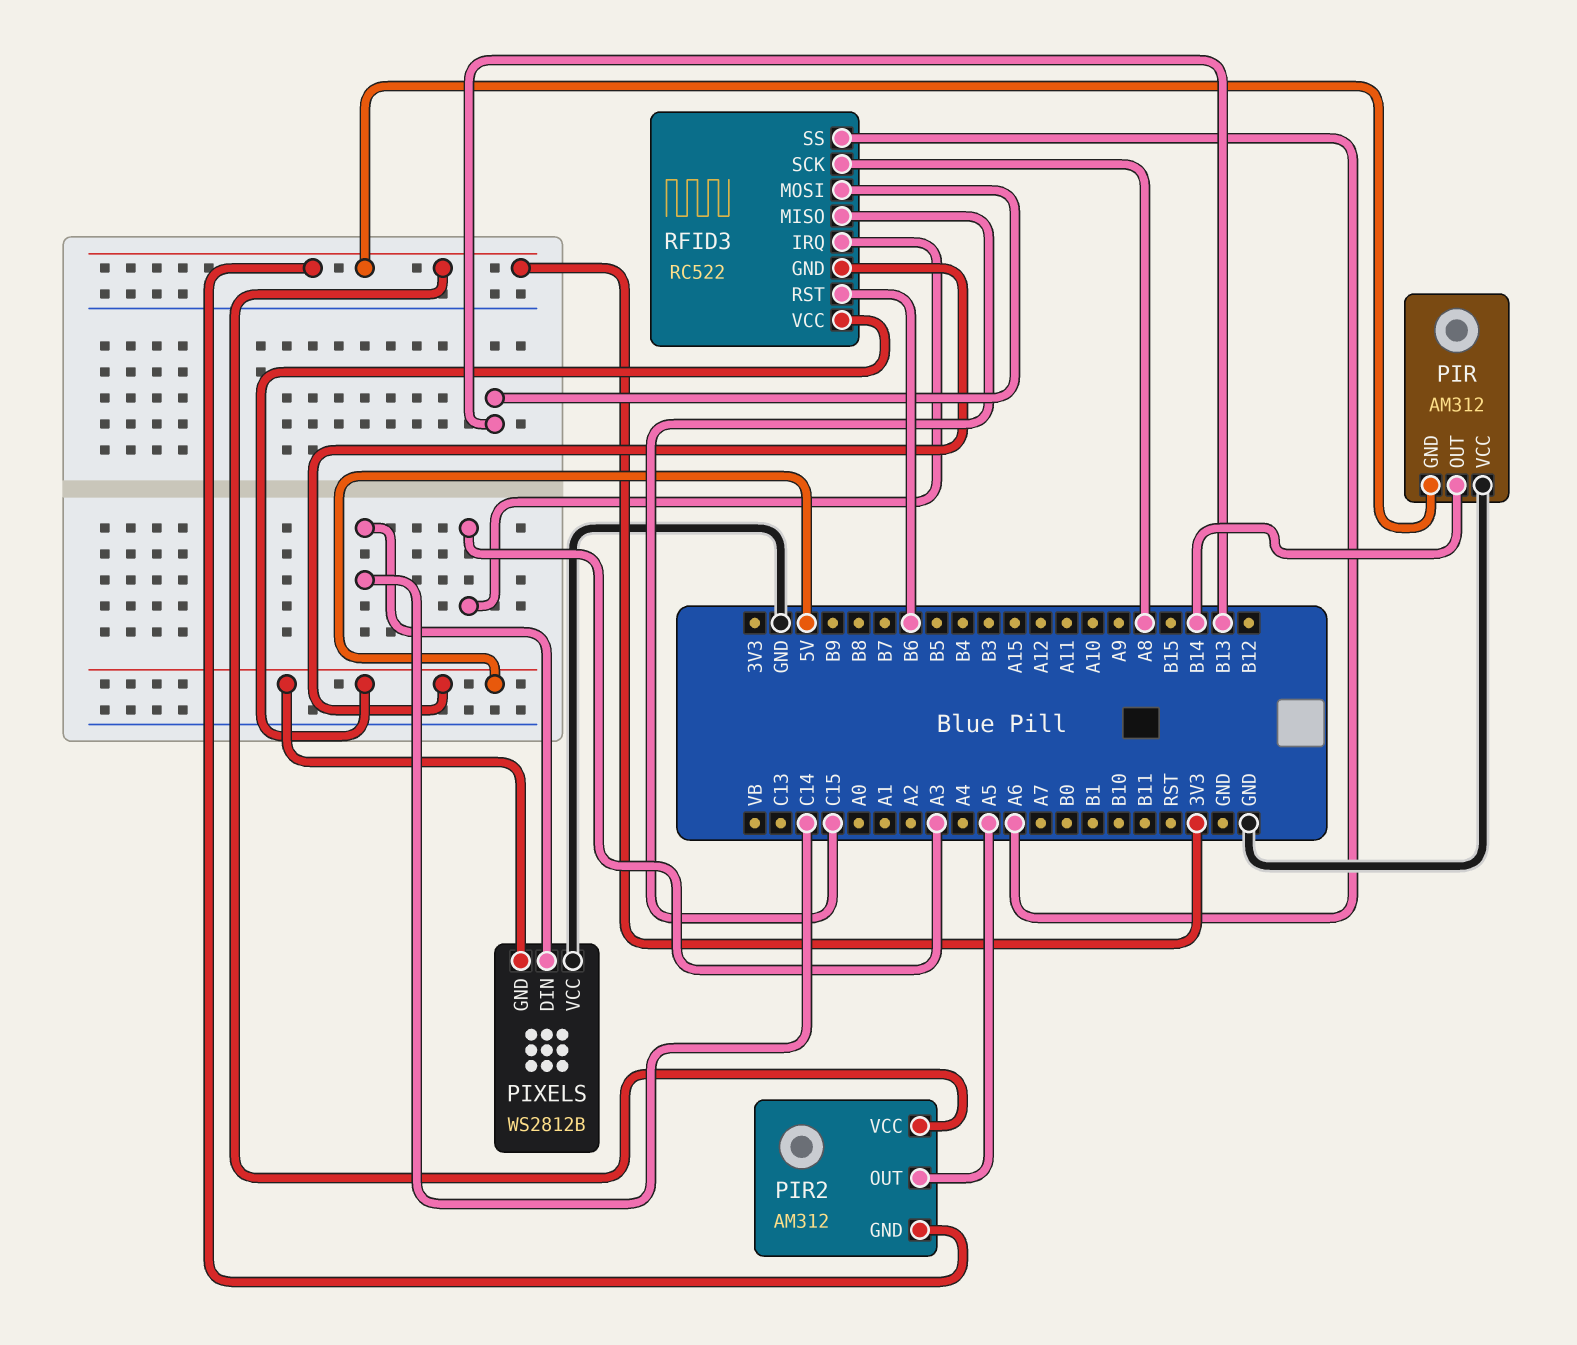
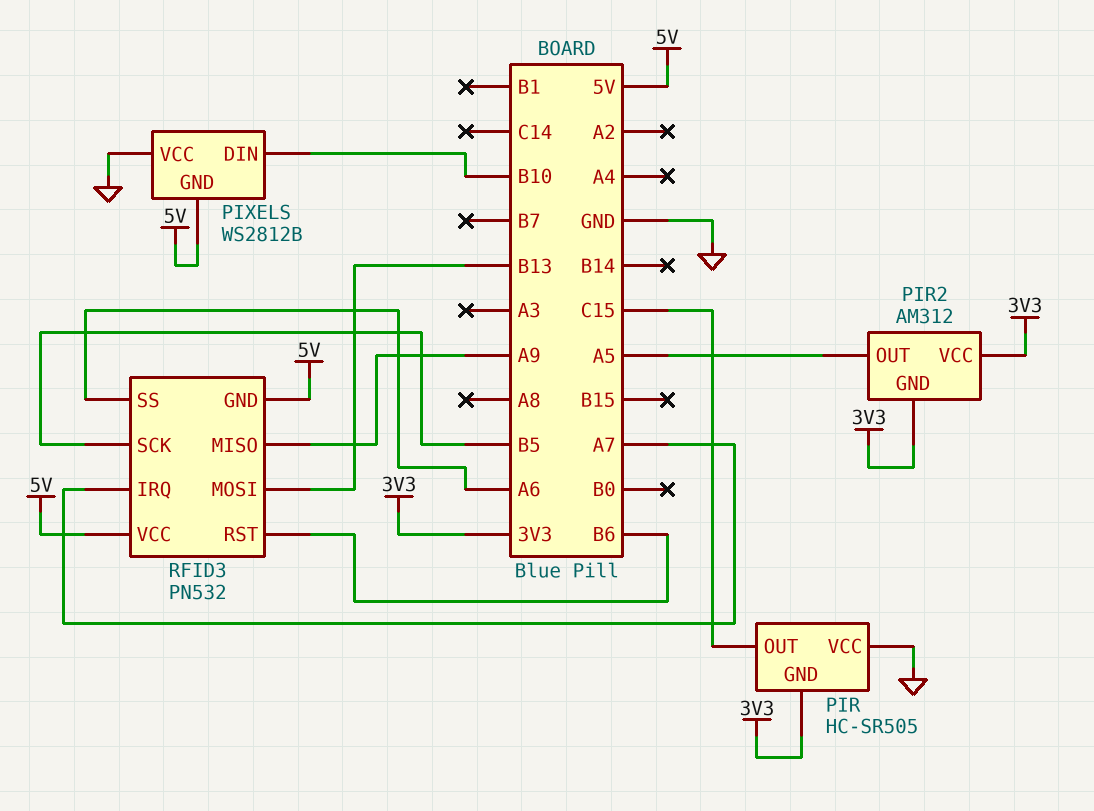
PIR: AM312 -> HC-SR505
PIR pin OUT: B14 -> C15
PIXELS pin DIN: C14 -> B10
RFID3: RC522 -> PN532
RFID3 pin IRQ: A3 -> A7
RFID3 pin MISO: C15 -> A9
RFID3 pin SCK: A8 -> B5

